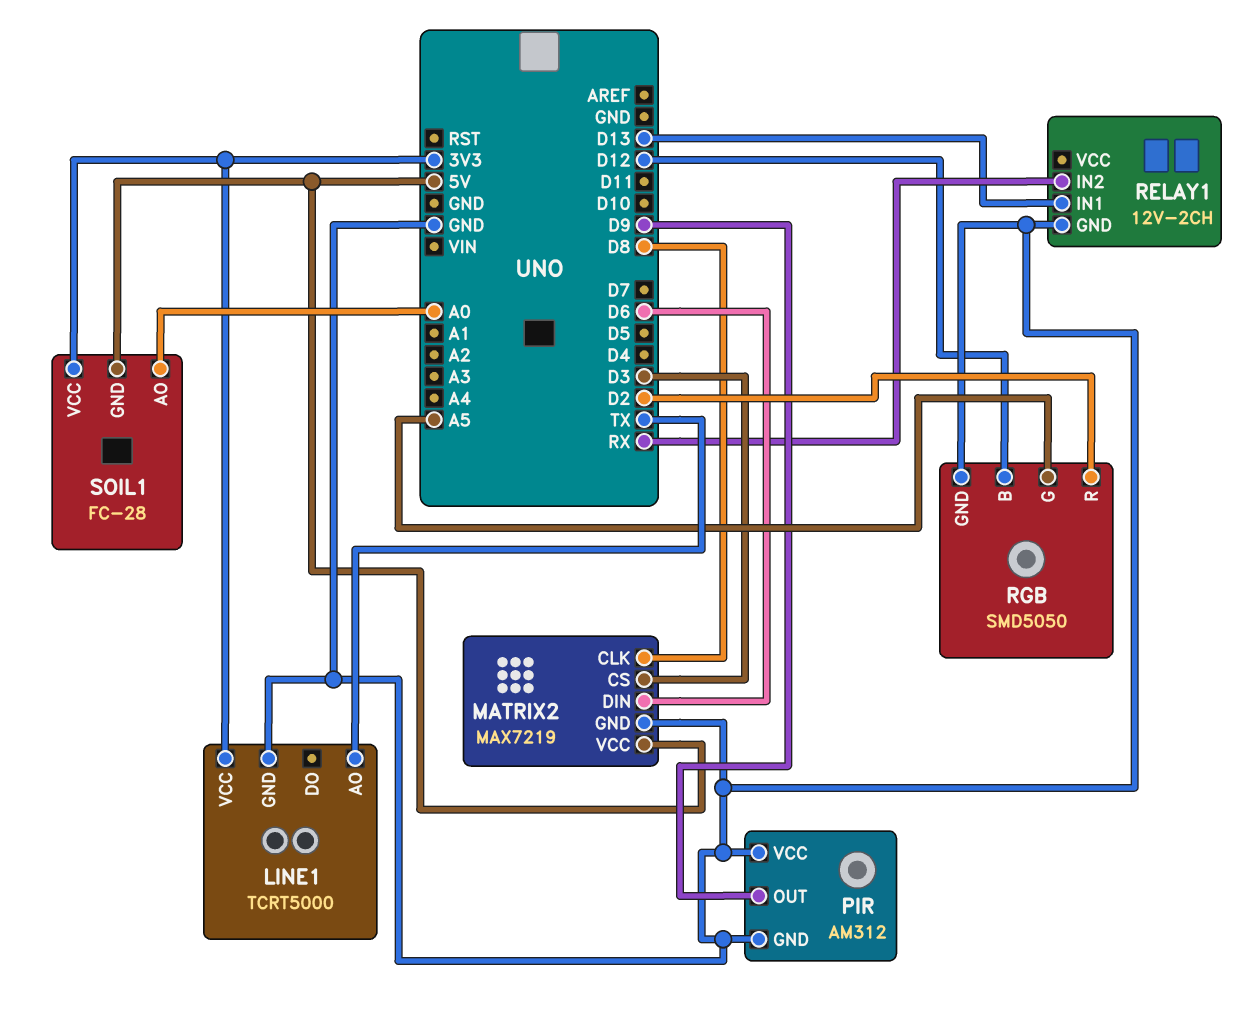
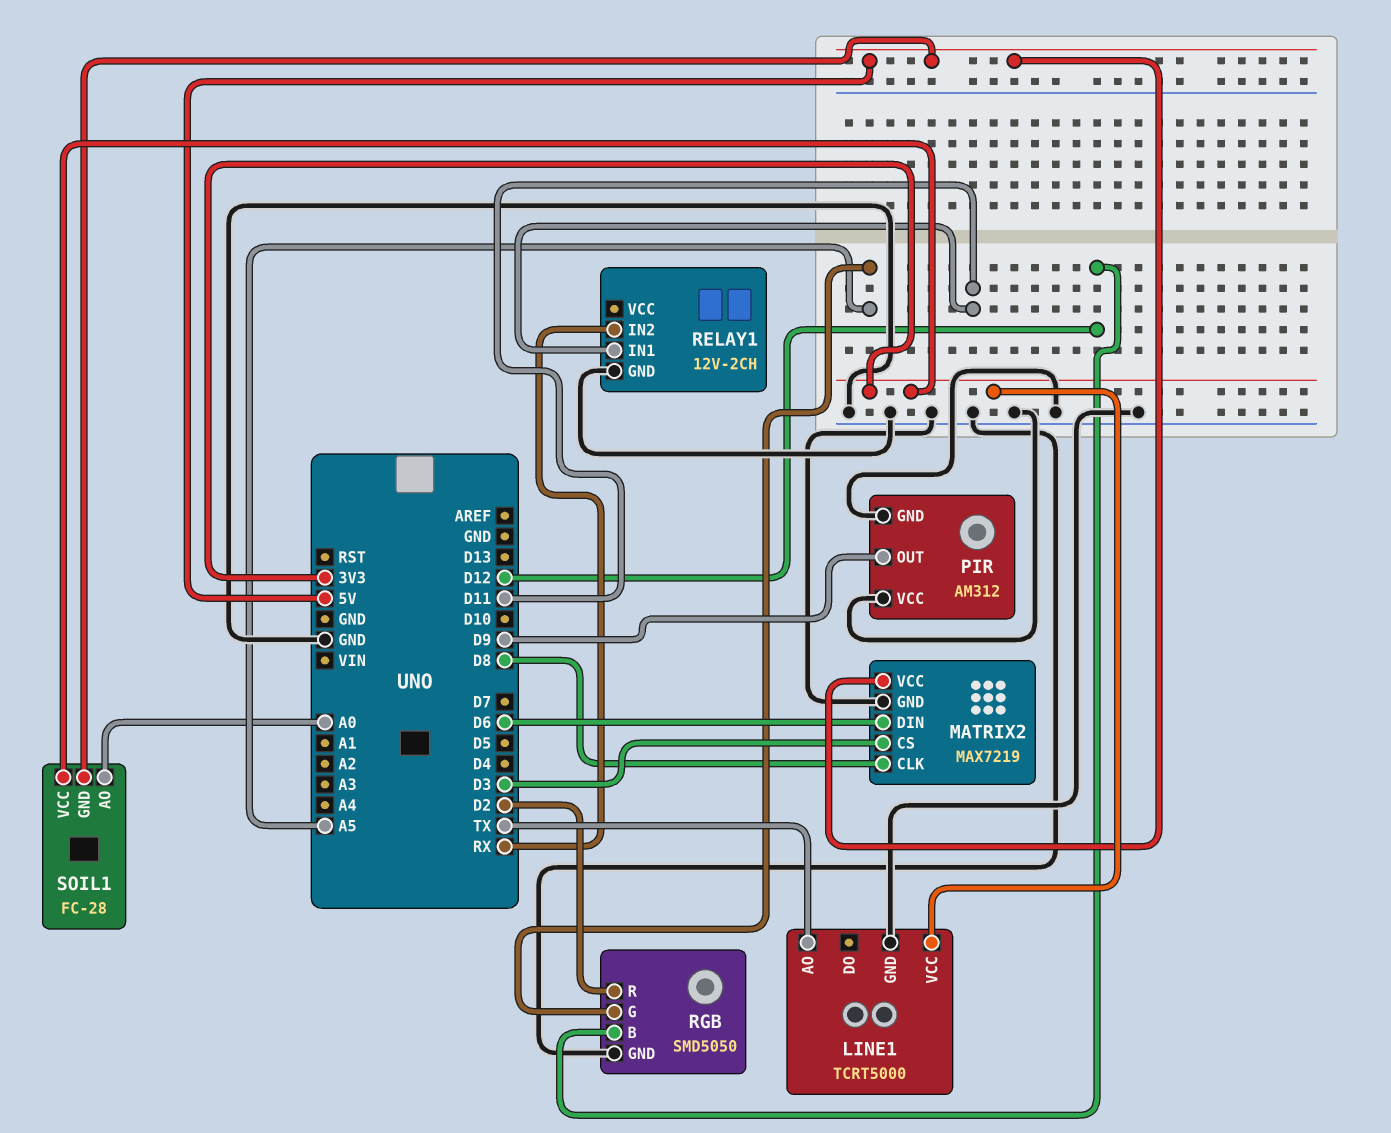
RELAY1 pin IN1: D13 -> D11

